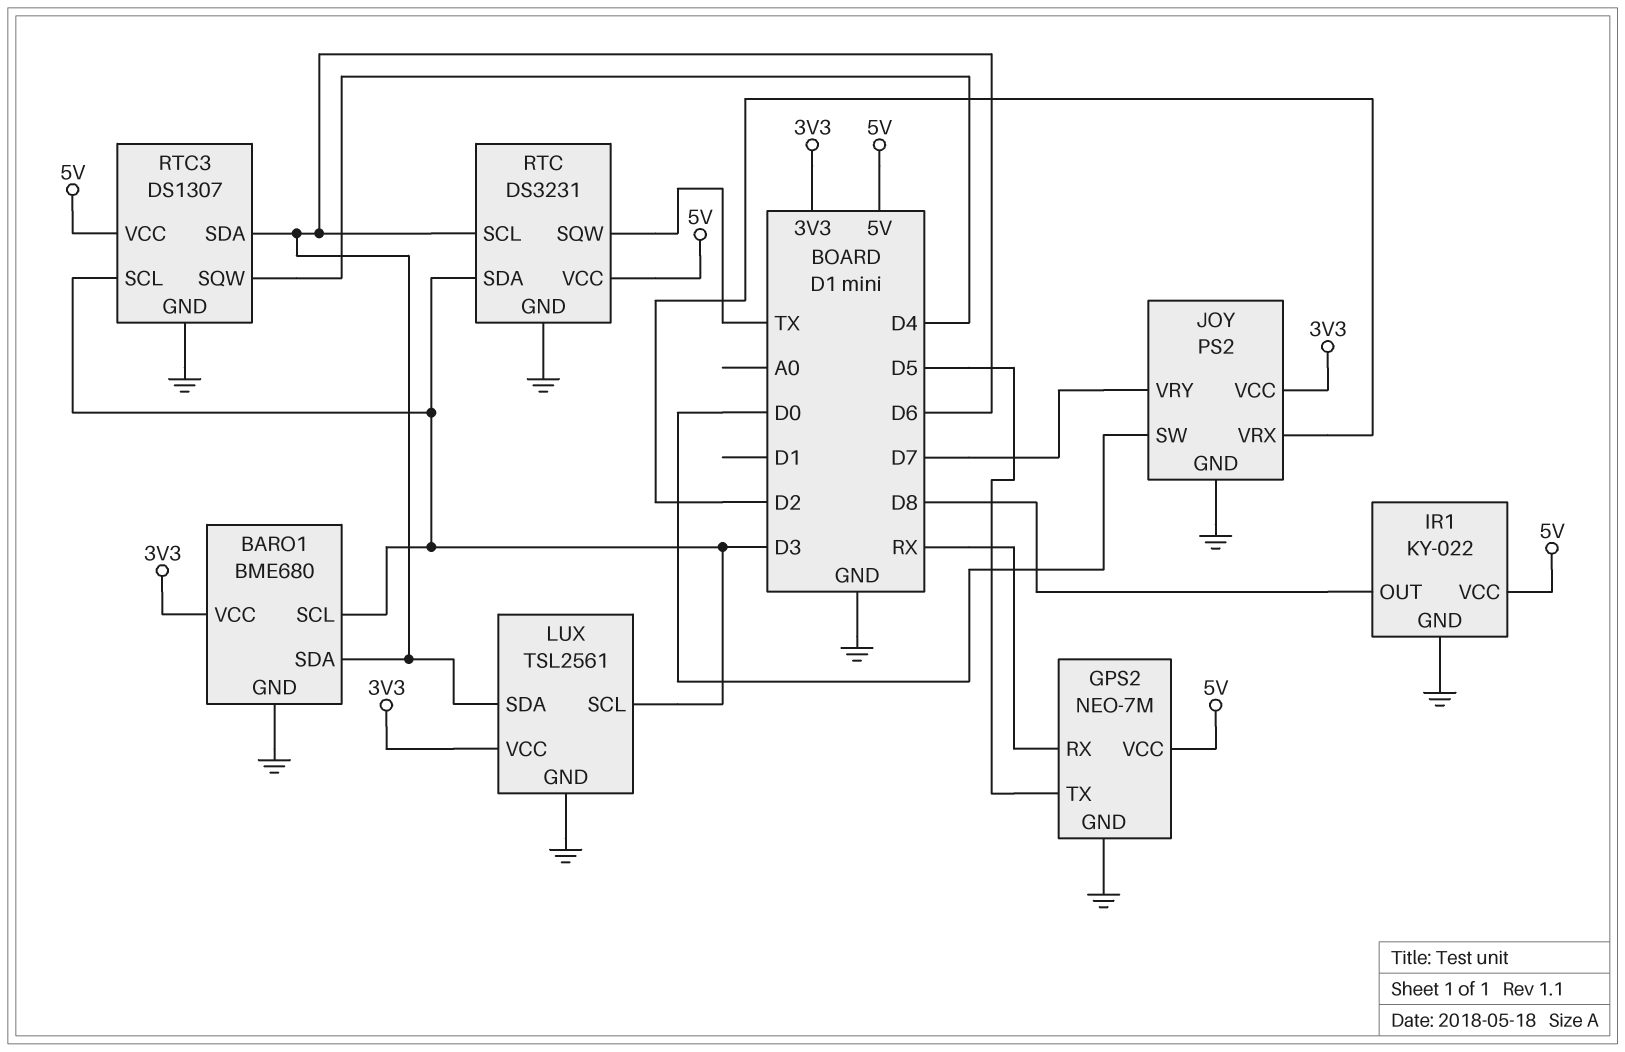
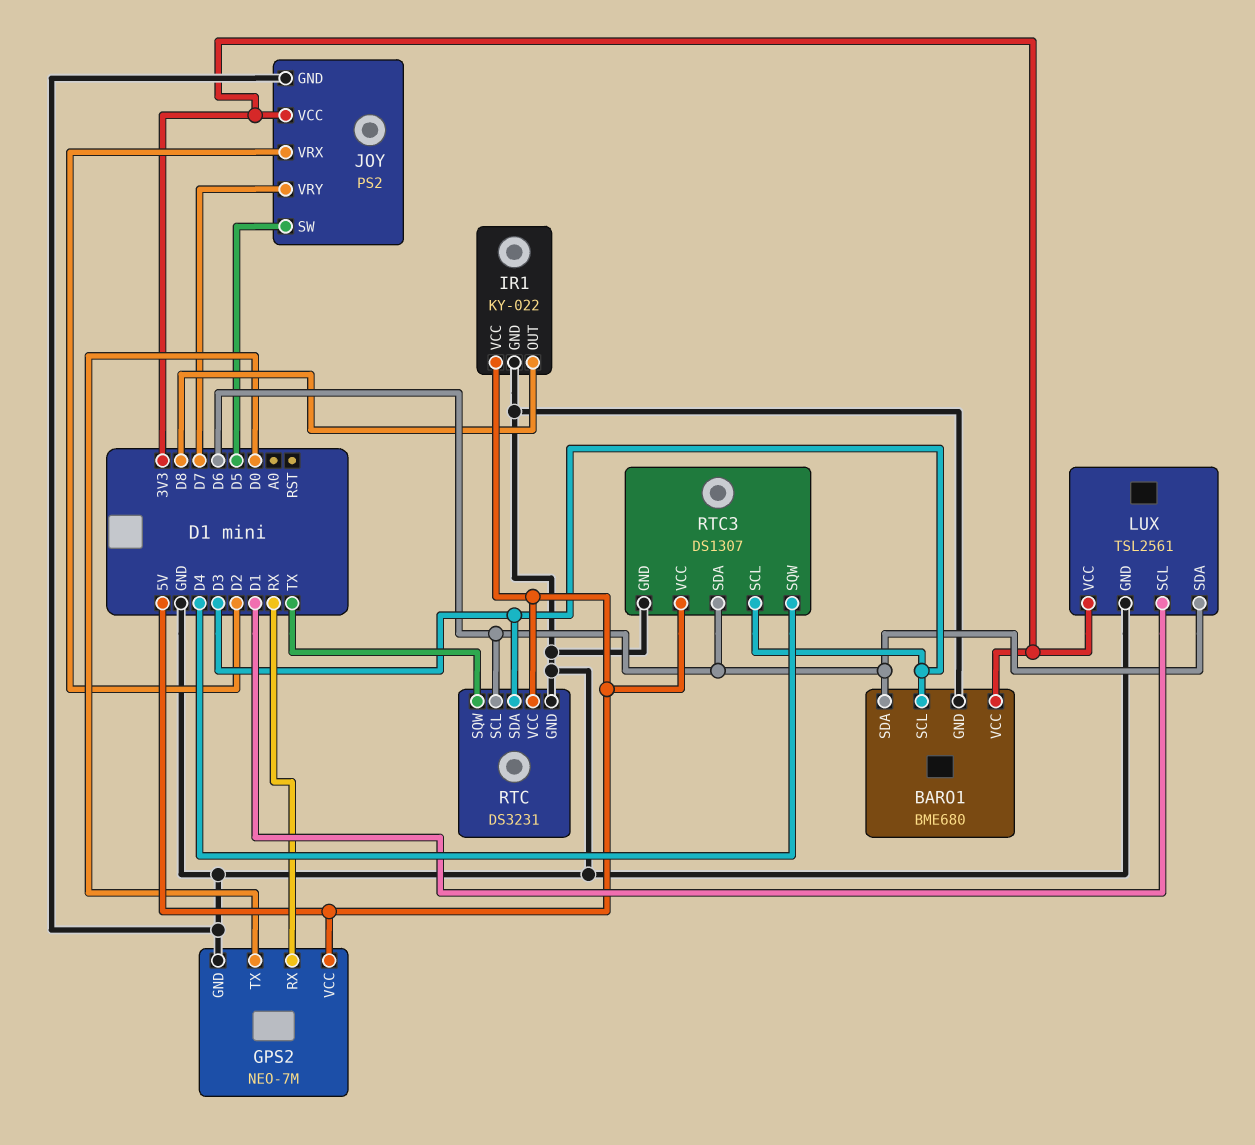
GPS2 pin TX: D5 -> D0
JOY pin SW: D0 -> D5
LUX pin SCL: D3 -> D1

